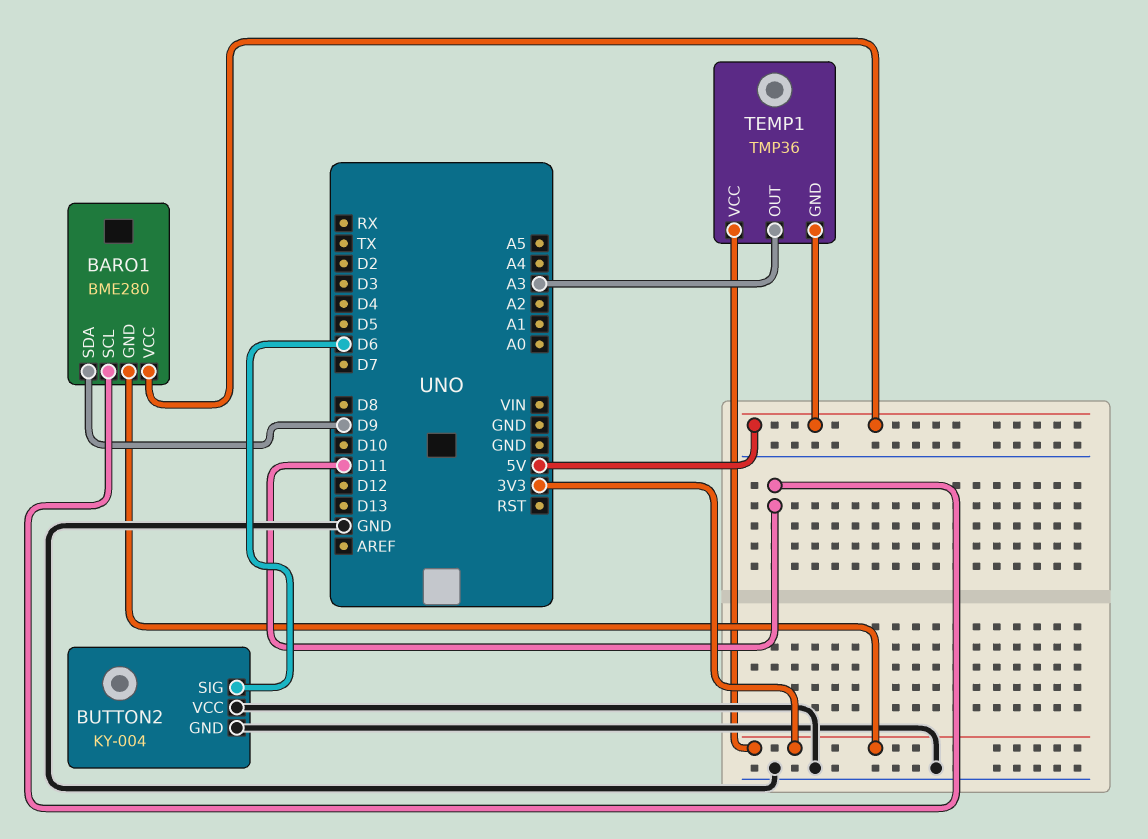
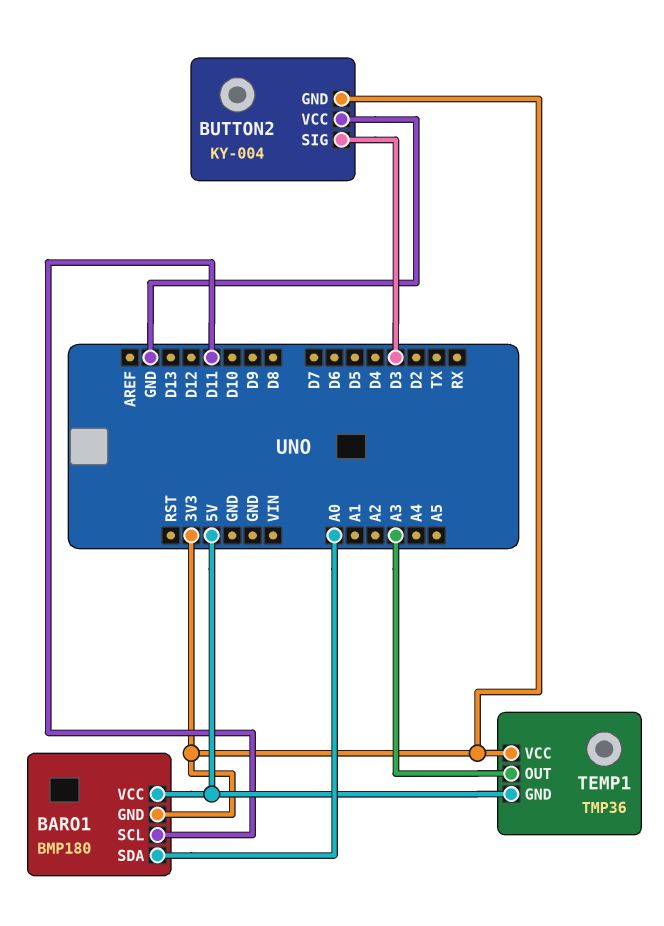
BARO1: BME280 -> BMP180
BARO1 pin SDA: D9 -> A0
BUTTON2 pin GND: GND -> 3V3
BUTTON2 pin SIG: D6 -> D3

